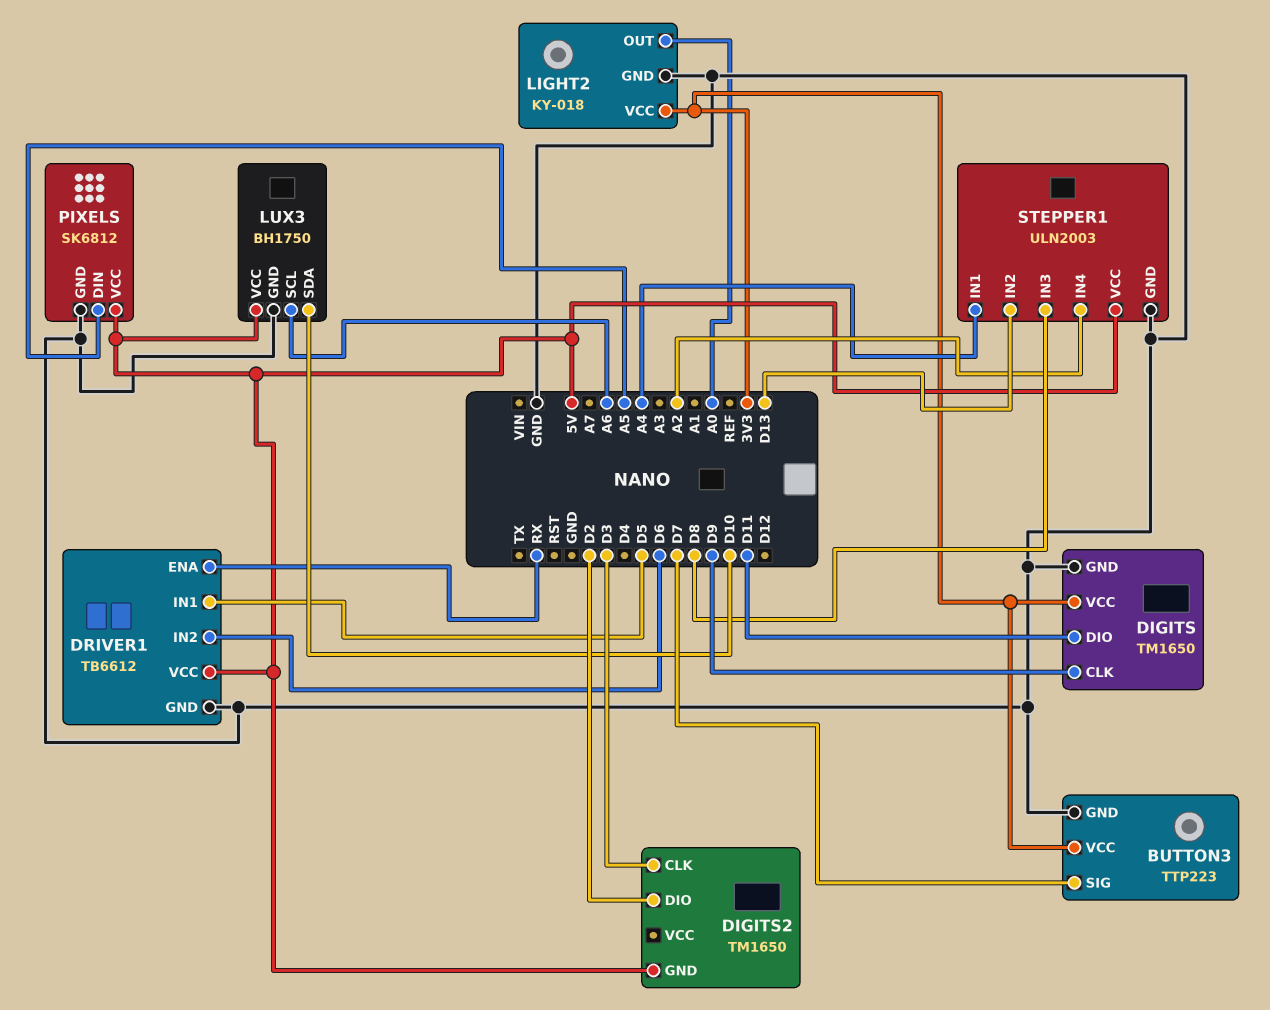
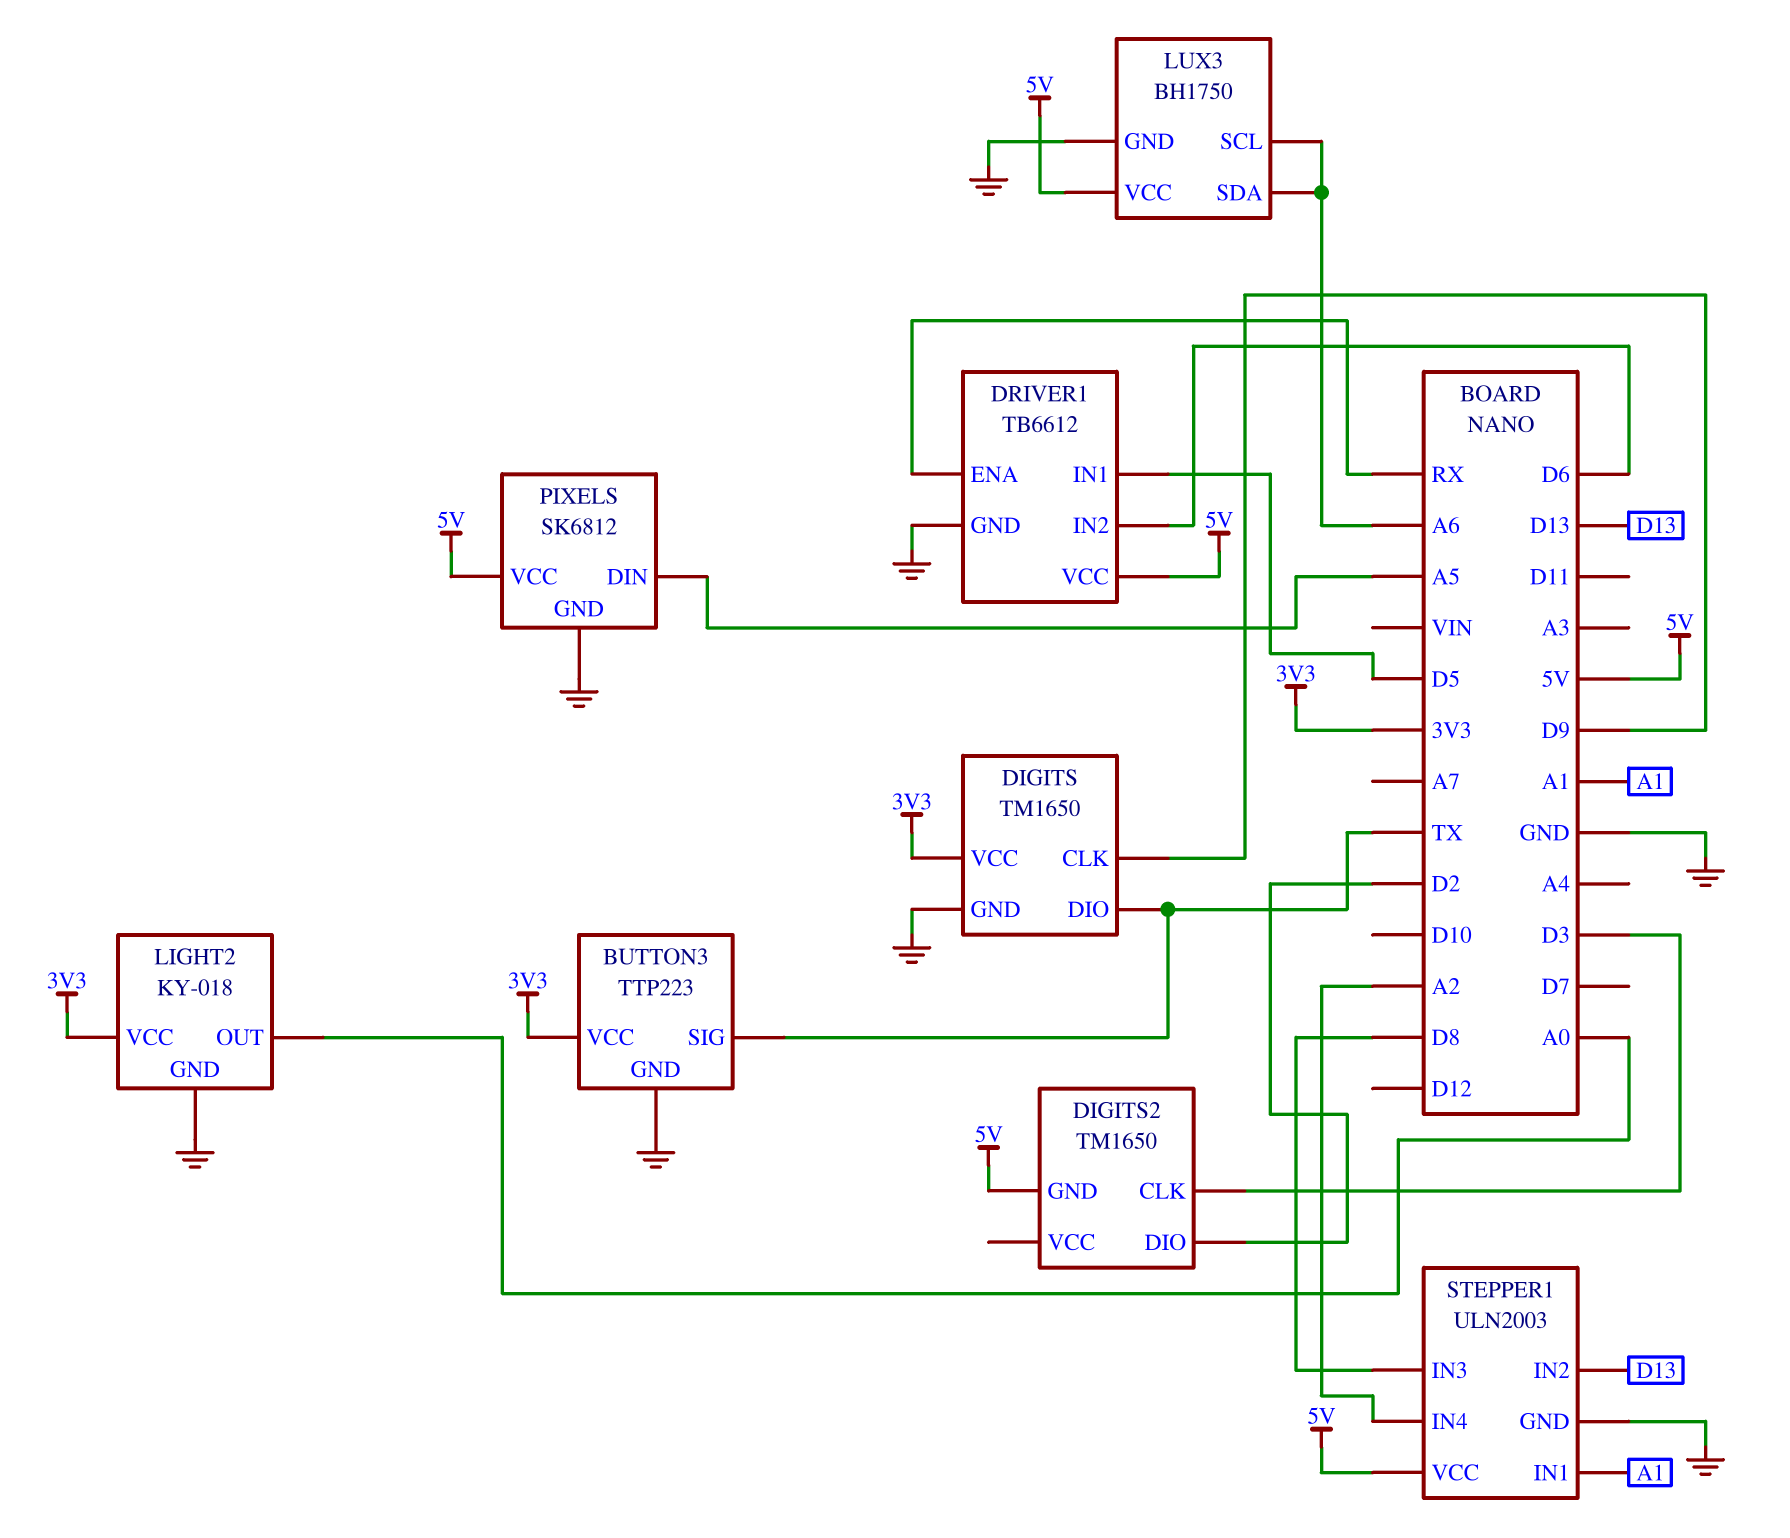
BUTTON3 pin SIG: D7 -> TX
DIGITS pin DIO: D11 -> TX
LUX3 pin SDA: D10 -> A6
STEPPER1 pin IN1: A4 -> A1

